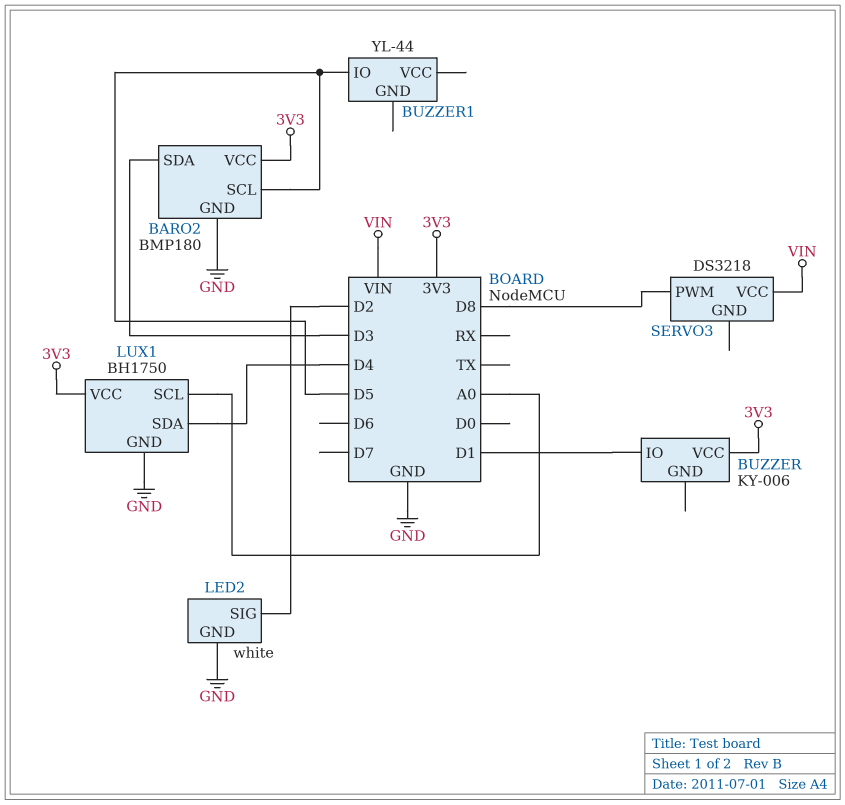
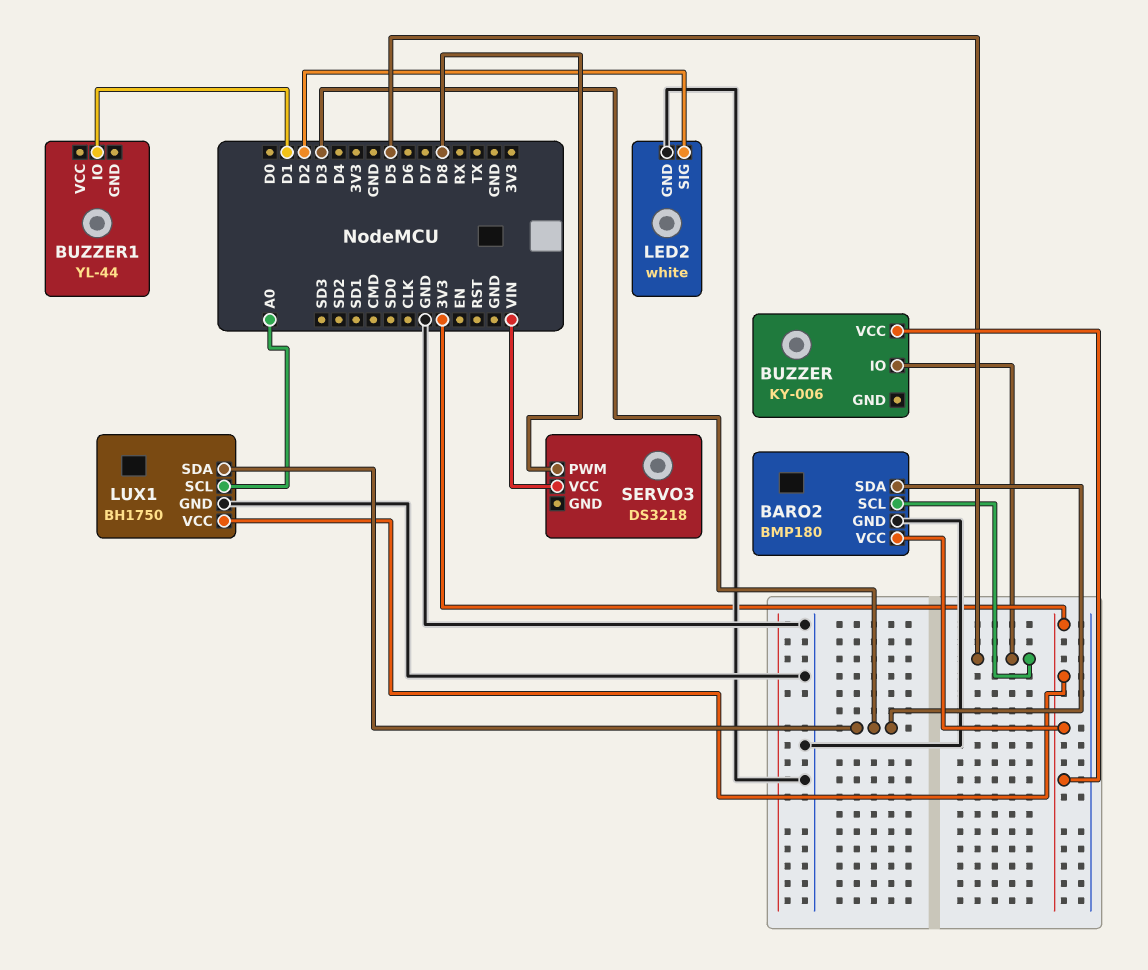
BUZZER pin IO: D1 -> D5
BUZZER1 pin IO: D5 -> D1
LUX1 pin SDA: D4 -> D3

